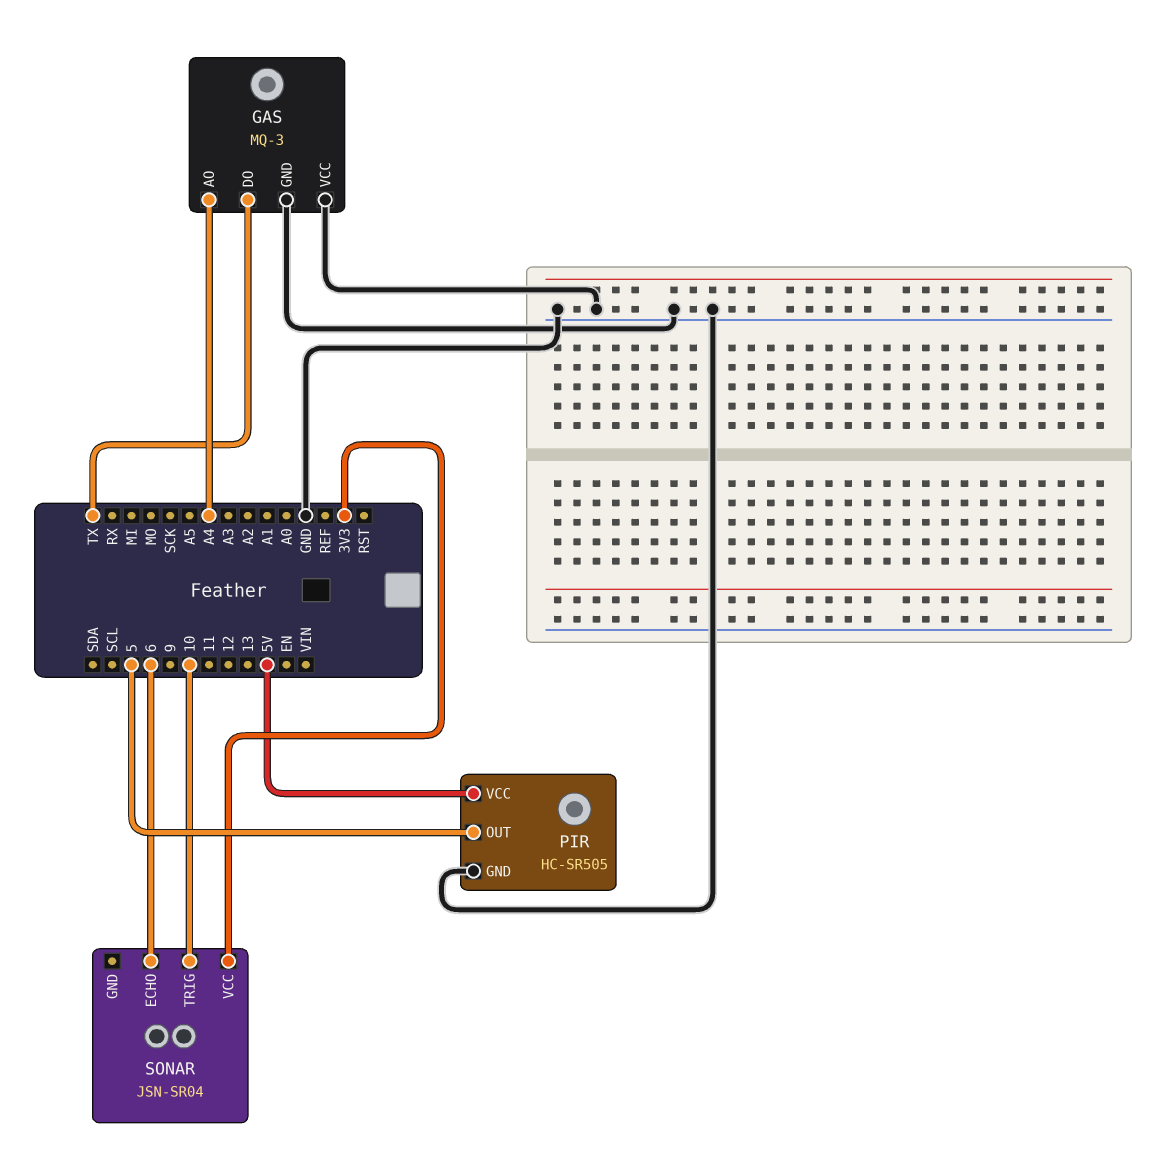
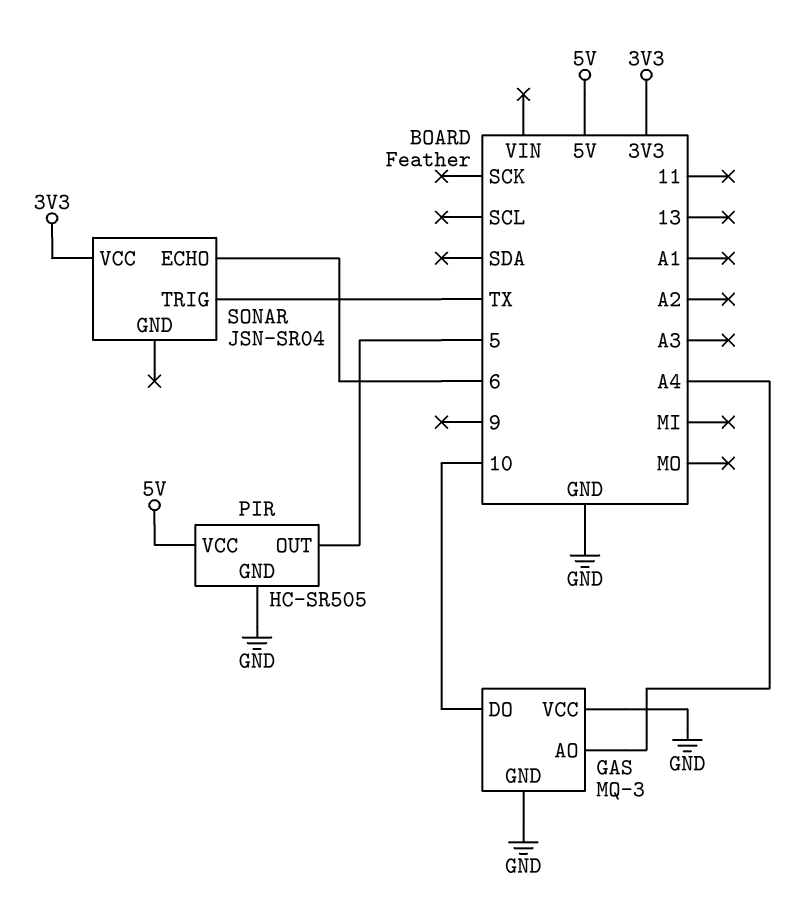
GAS pin DO: TX -> 10
SONAR pin TRIG: 10 -> TX

